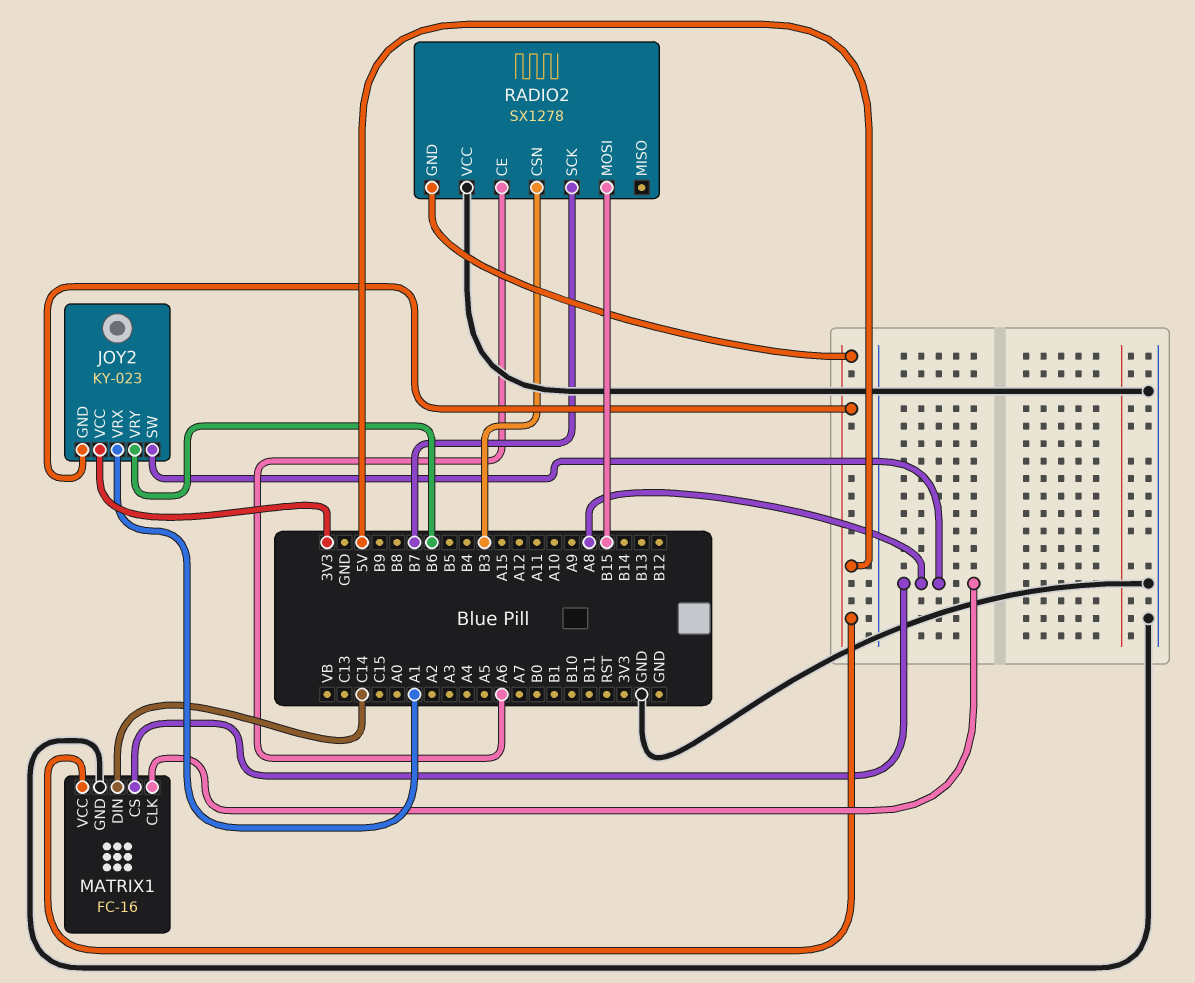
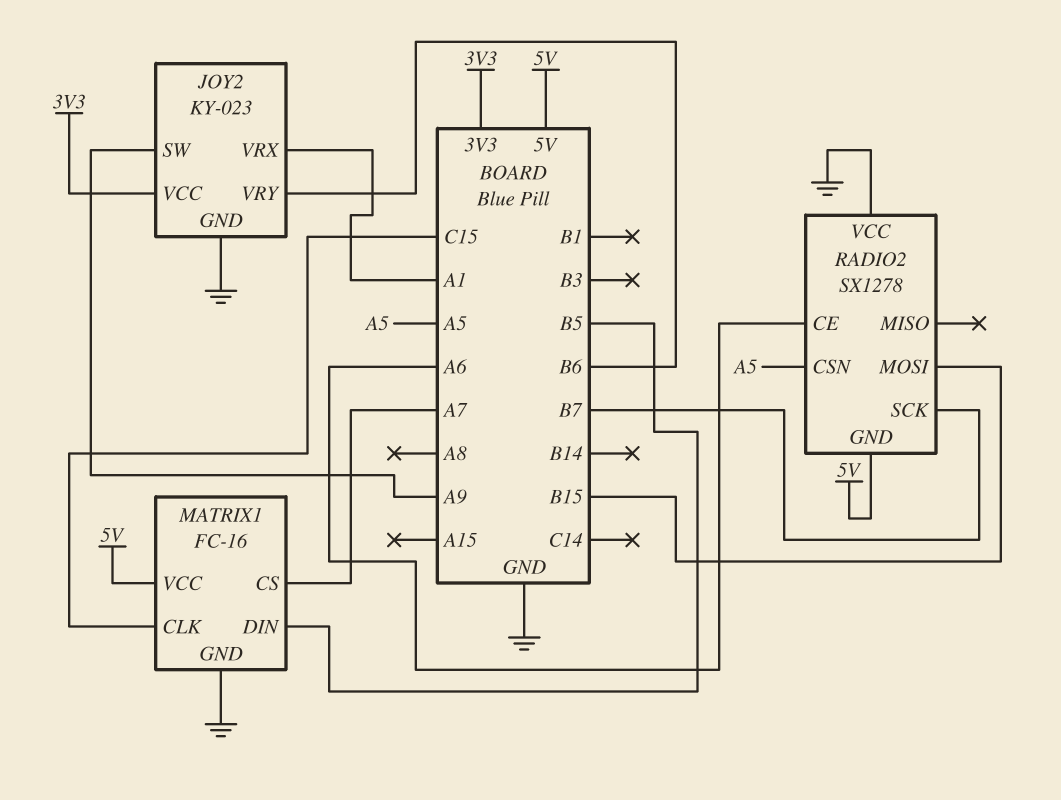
JOY2 pin GND: 5V -> GND
JOY2 pin SW: A8 -> A9
MATRIX1 pin CLK: A8 -> C15
MATRIX1 pin CS: A8 -> A7
MATRIX1 pin DIN: C14 -> B5
RADIO2 pin CSN: B3 -> A5

